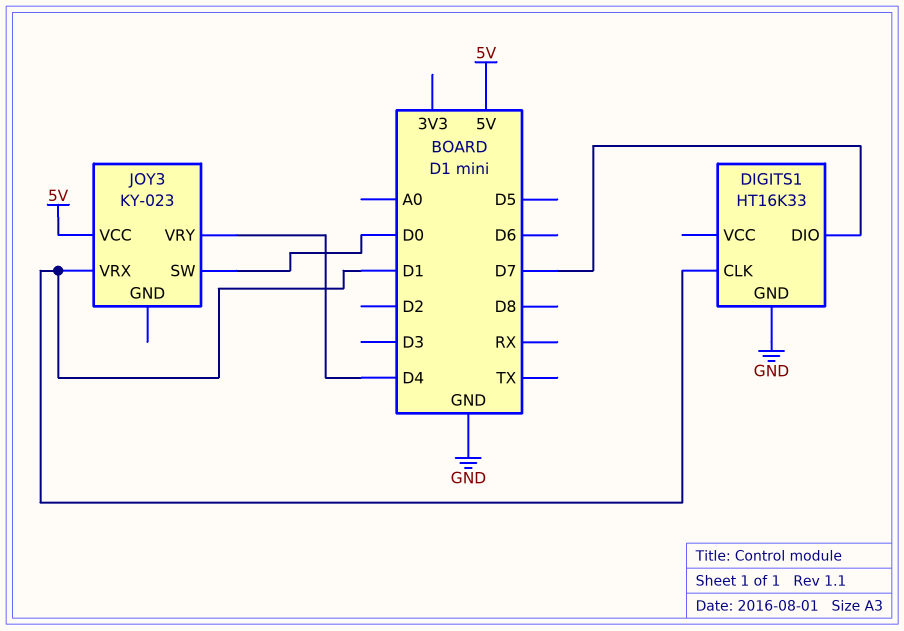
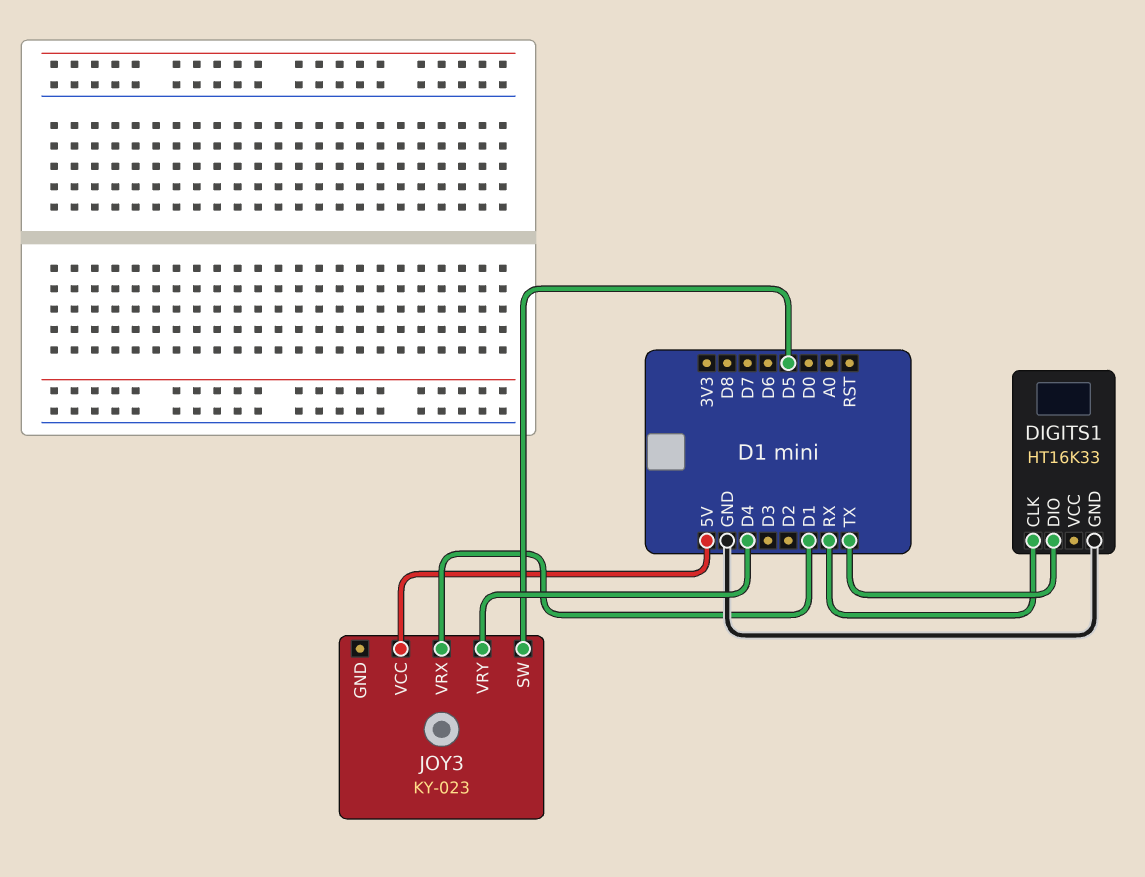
DIGITS1 pin CLK: D1 -> RX
DIGITS1 pin DIO: D7 -> TX
JOY3 pin SW: D0 -> D5

